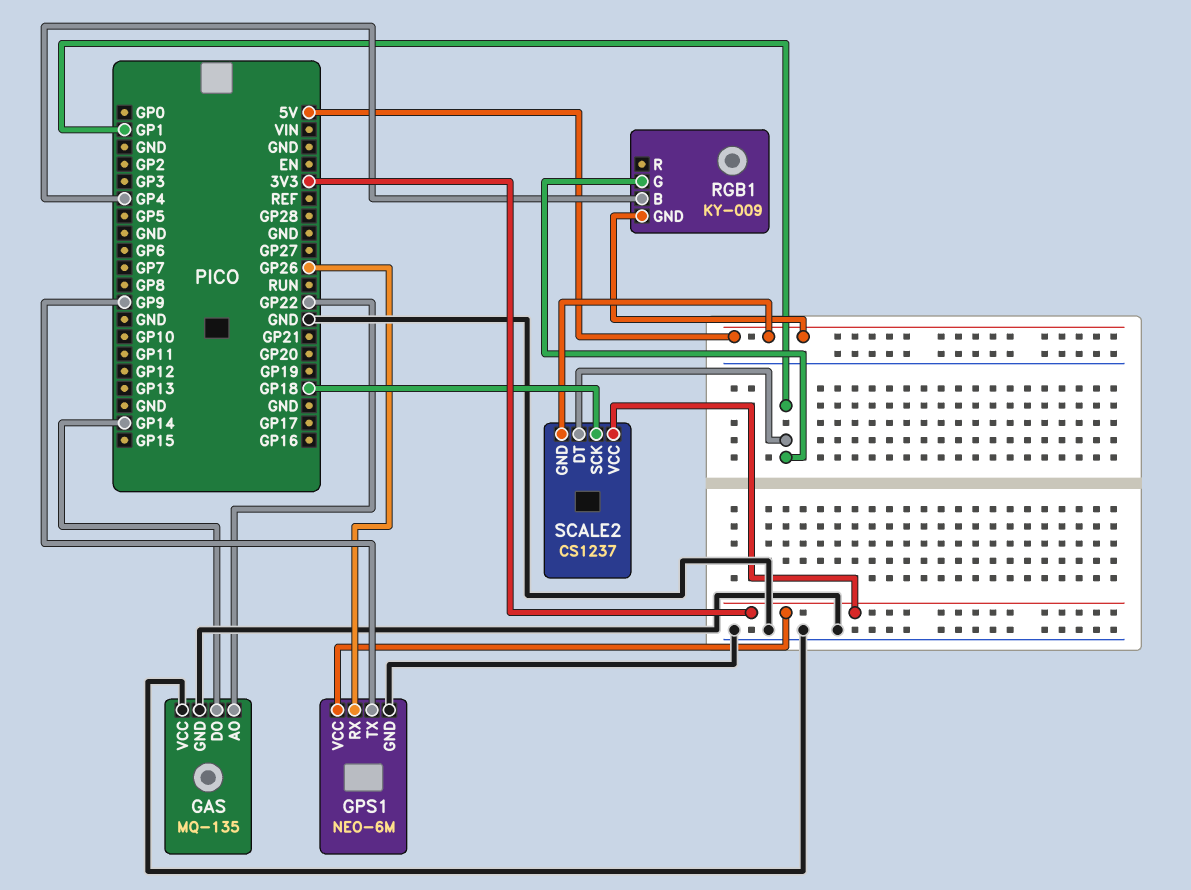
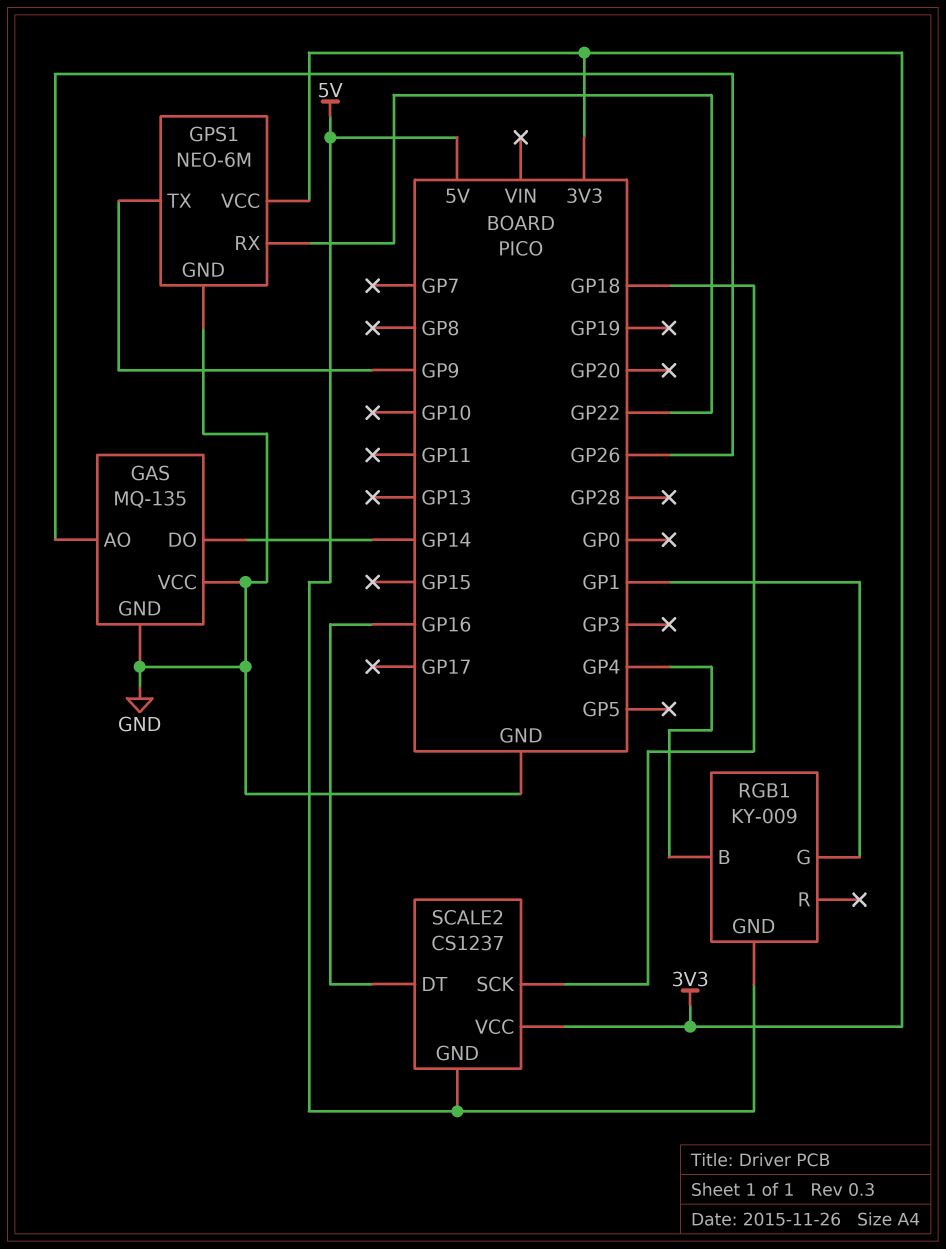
GAS pin AO: GP22 -> GP26
GPS1 pin RX: GP26 -> GP22
SCALE2 pin DT: GP1 -> GP16

